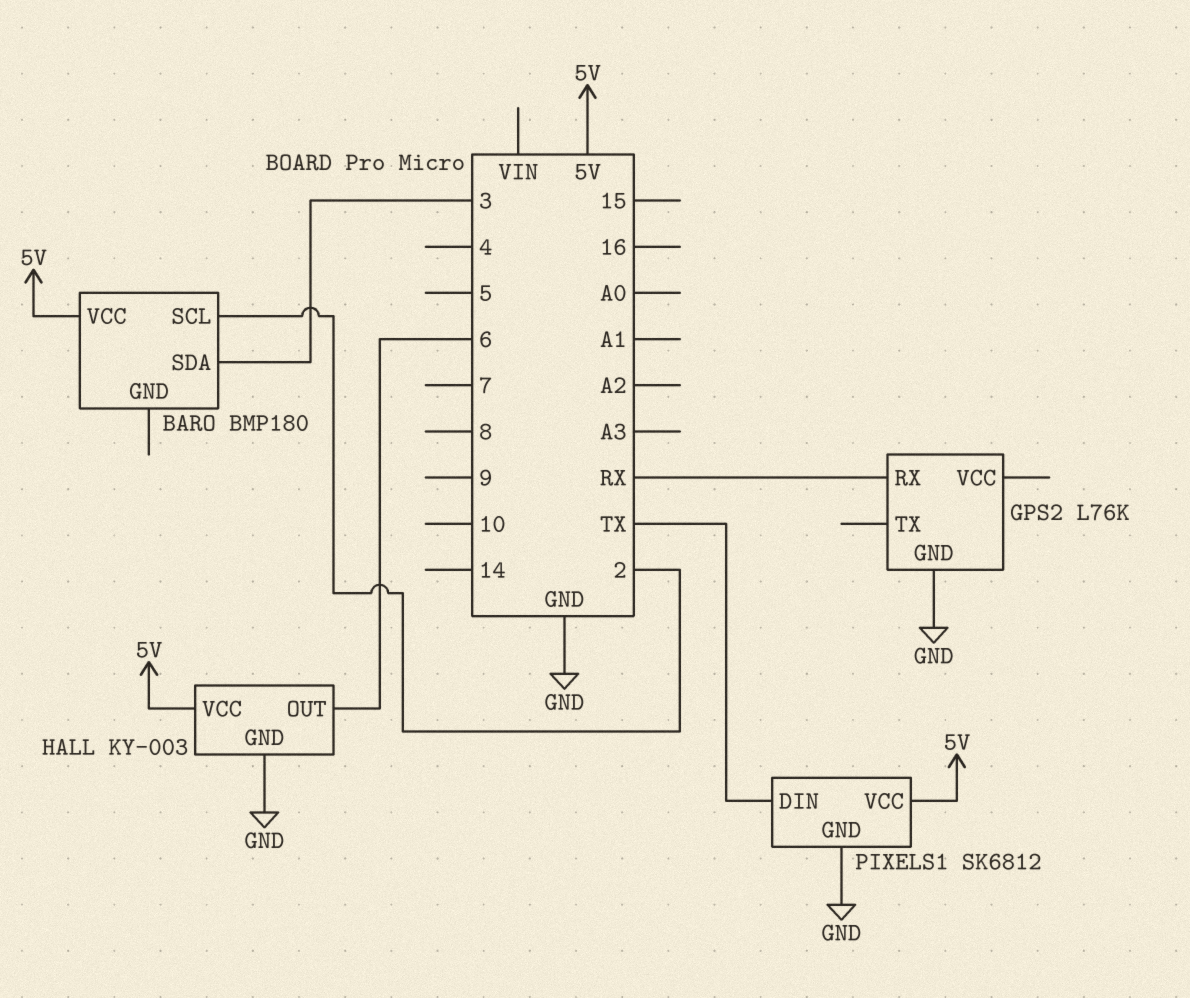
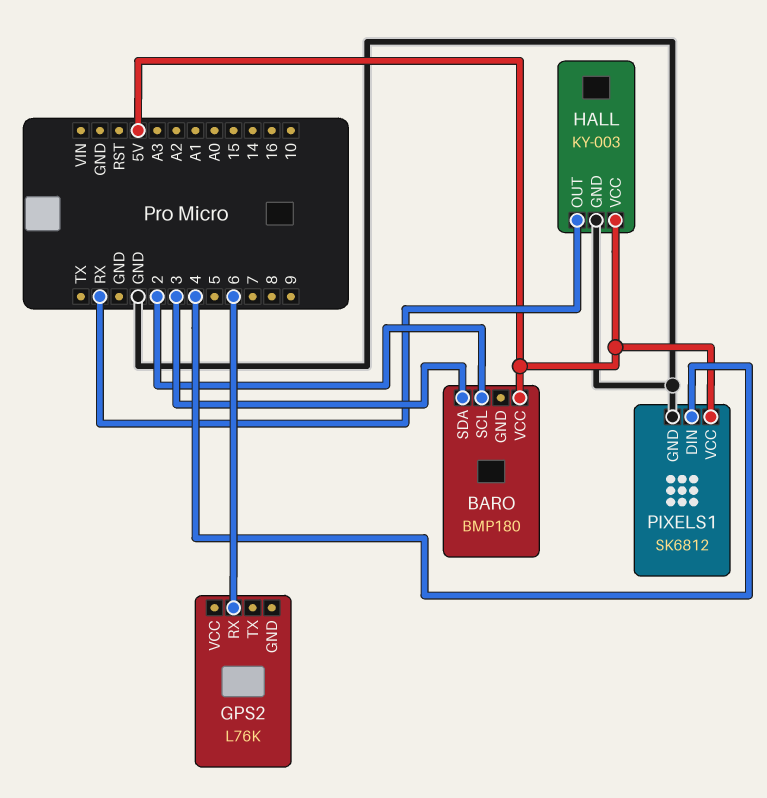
GPS2 pin GND: GND -> none
GPS2 pin RX: RX -> 6
HALL pin OUT: 6 -> RX
PIXELS1 pin DIN: TX -> 4

